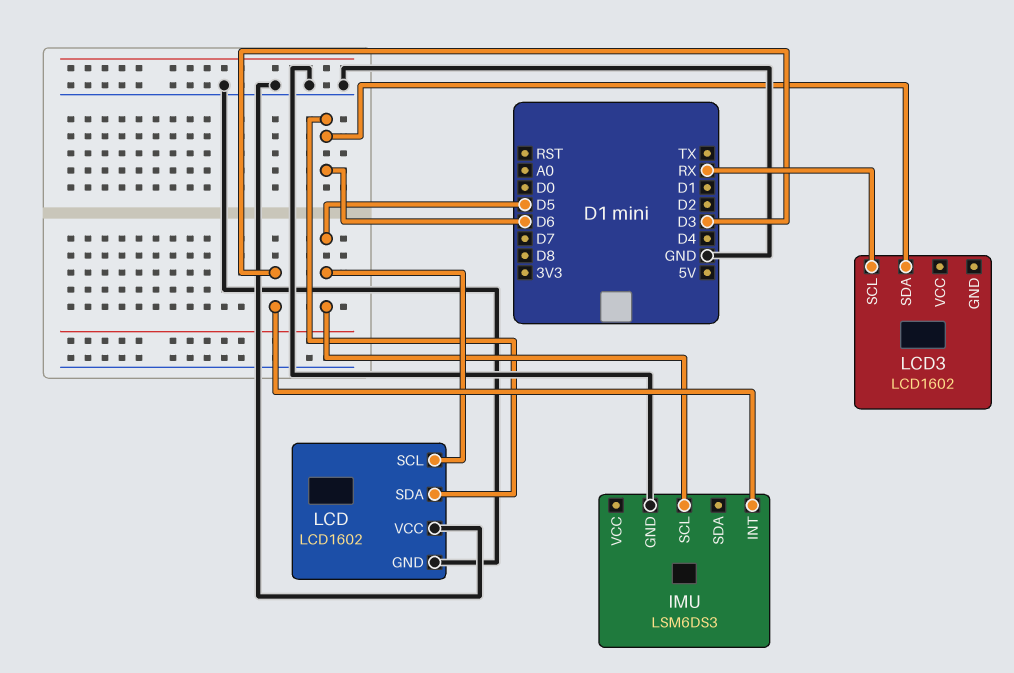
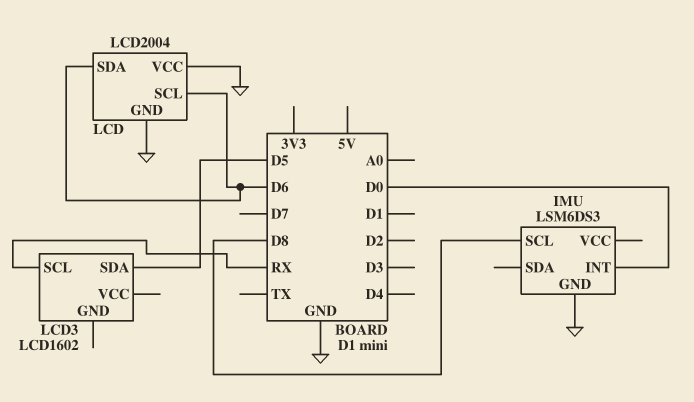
IMU pin INT: D3 -> D0
IMU pin SCL: D5 -> D8
LCD: LCD1602 -> LCD2004
LCD pin SCL: D5 -> D6
LCD3 pin SDA: D6 -> D5

